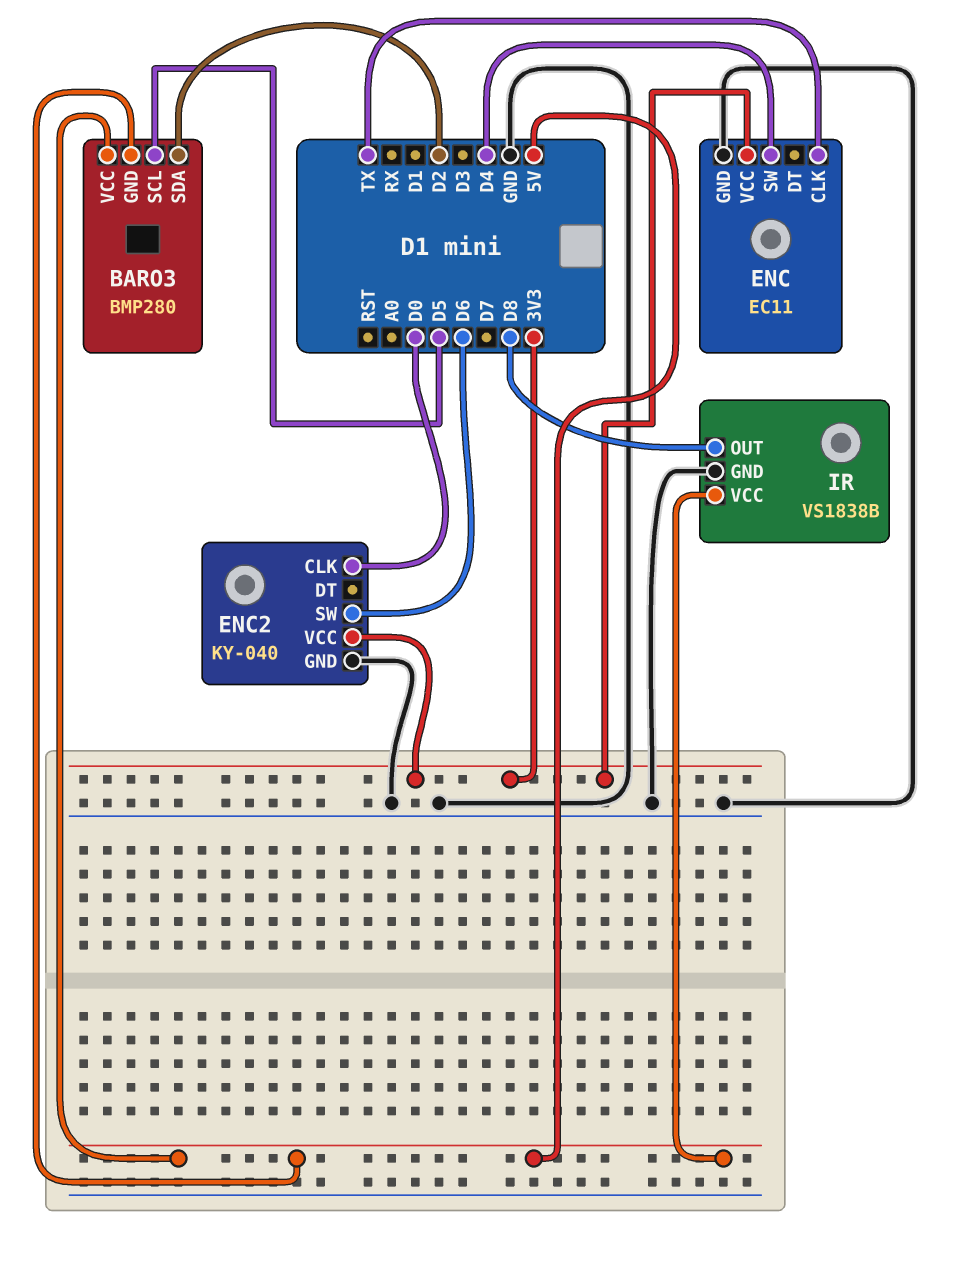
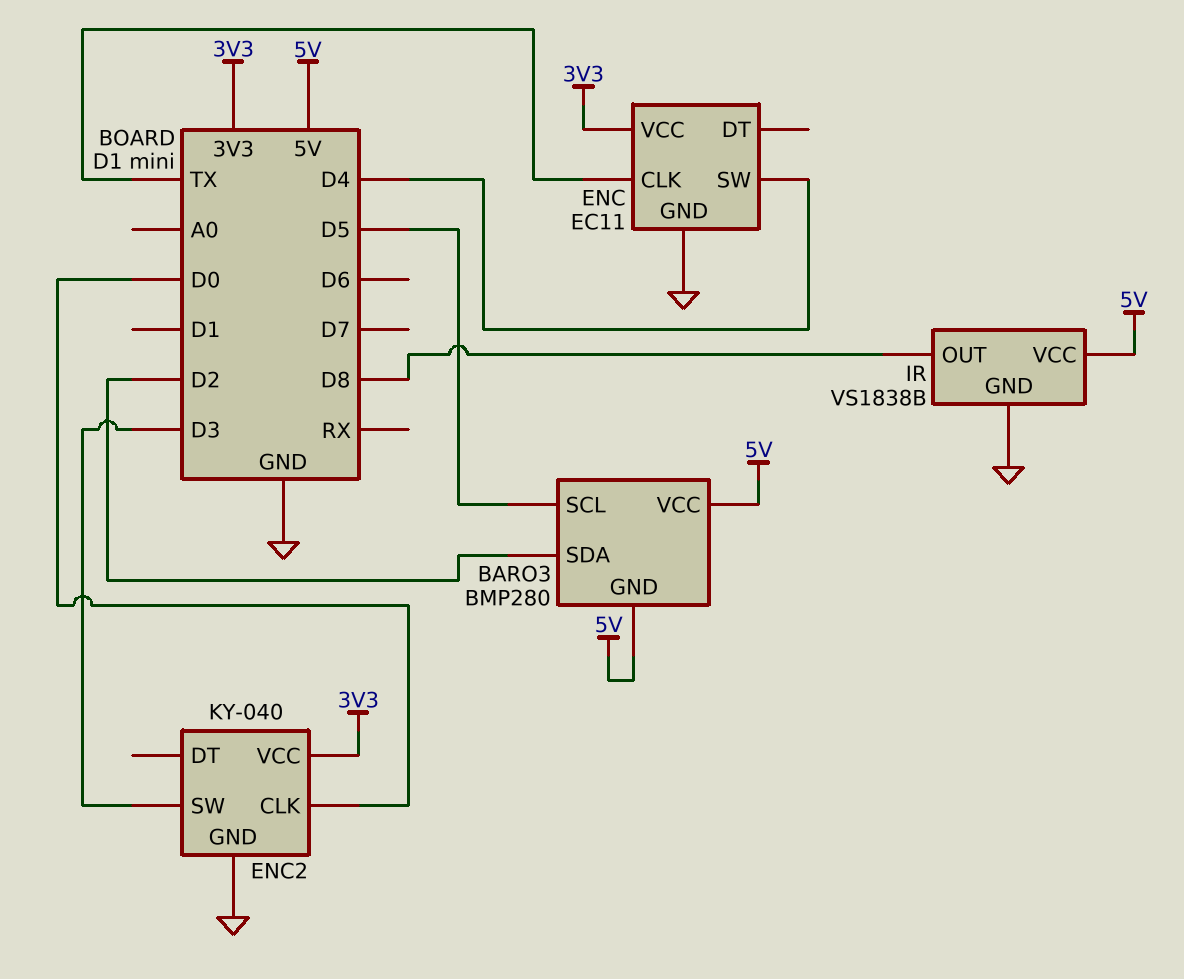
ENC2 pin SW: D6 -> D3

